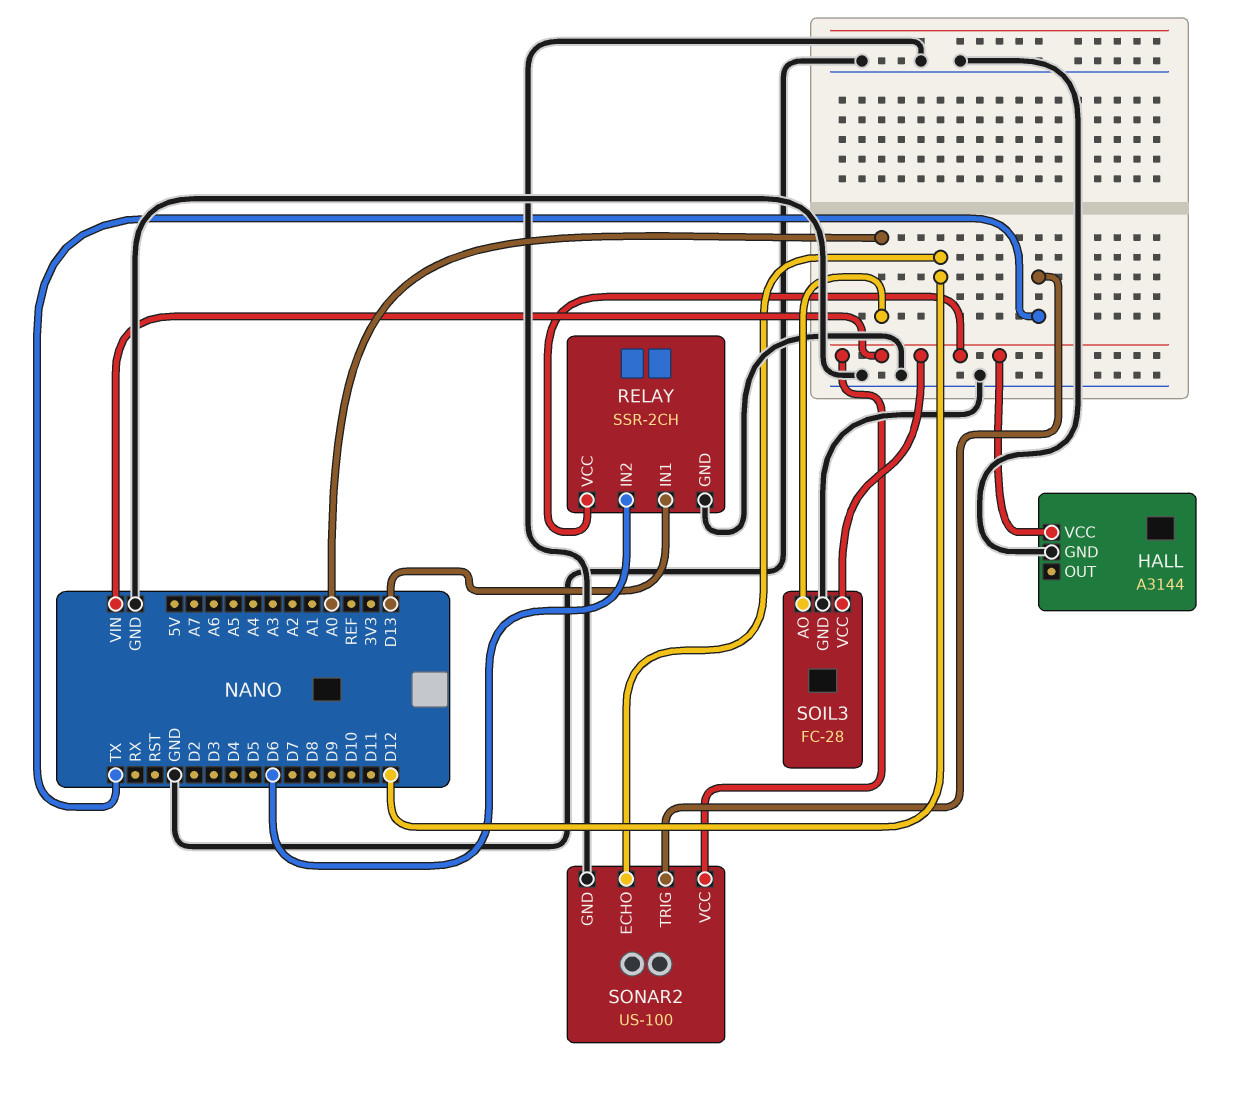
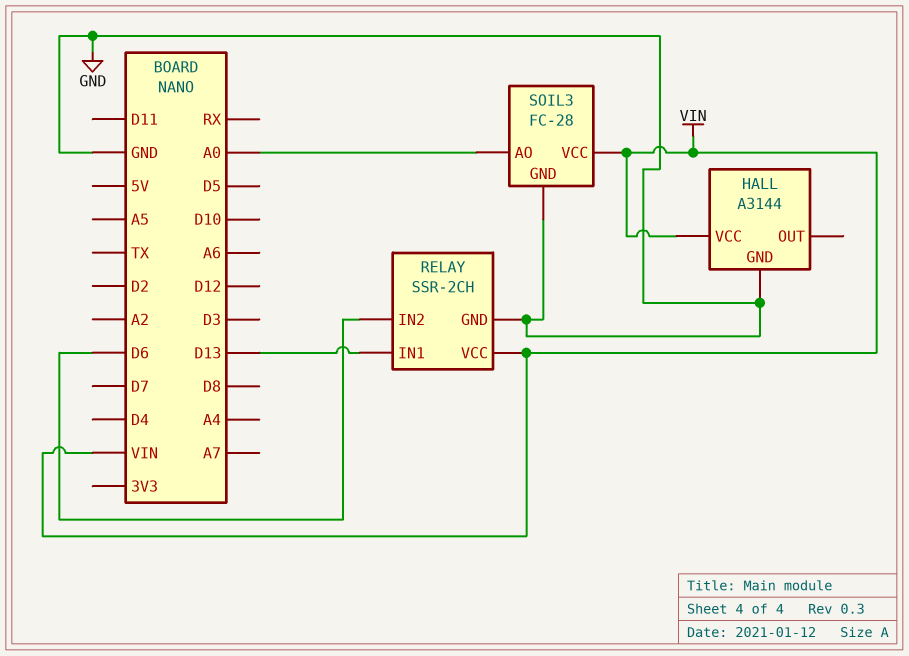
SONAR2: US-100 -> none
SONAR2 pin ECHO: D12 -> none
SONAR2 pin GND: GND -> none
SONAR2 pin TRIG: TX -> none
SONAR2 pin VCC: VIN -> none

